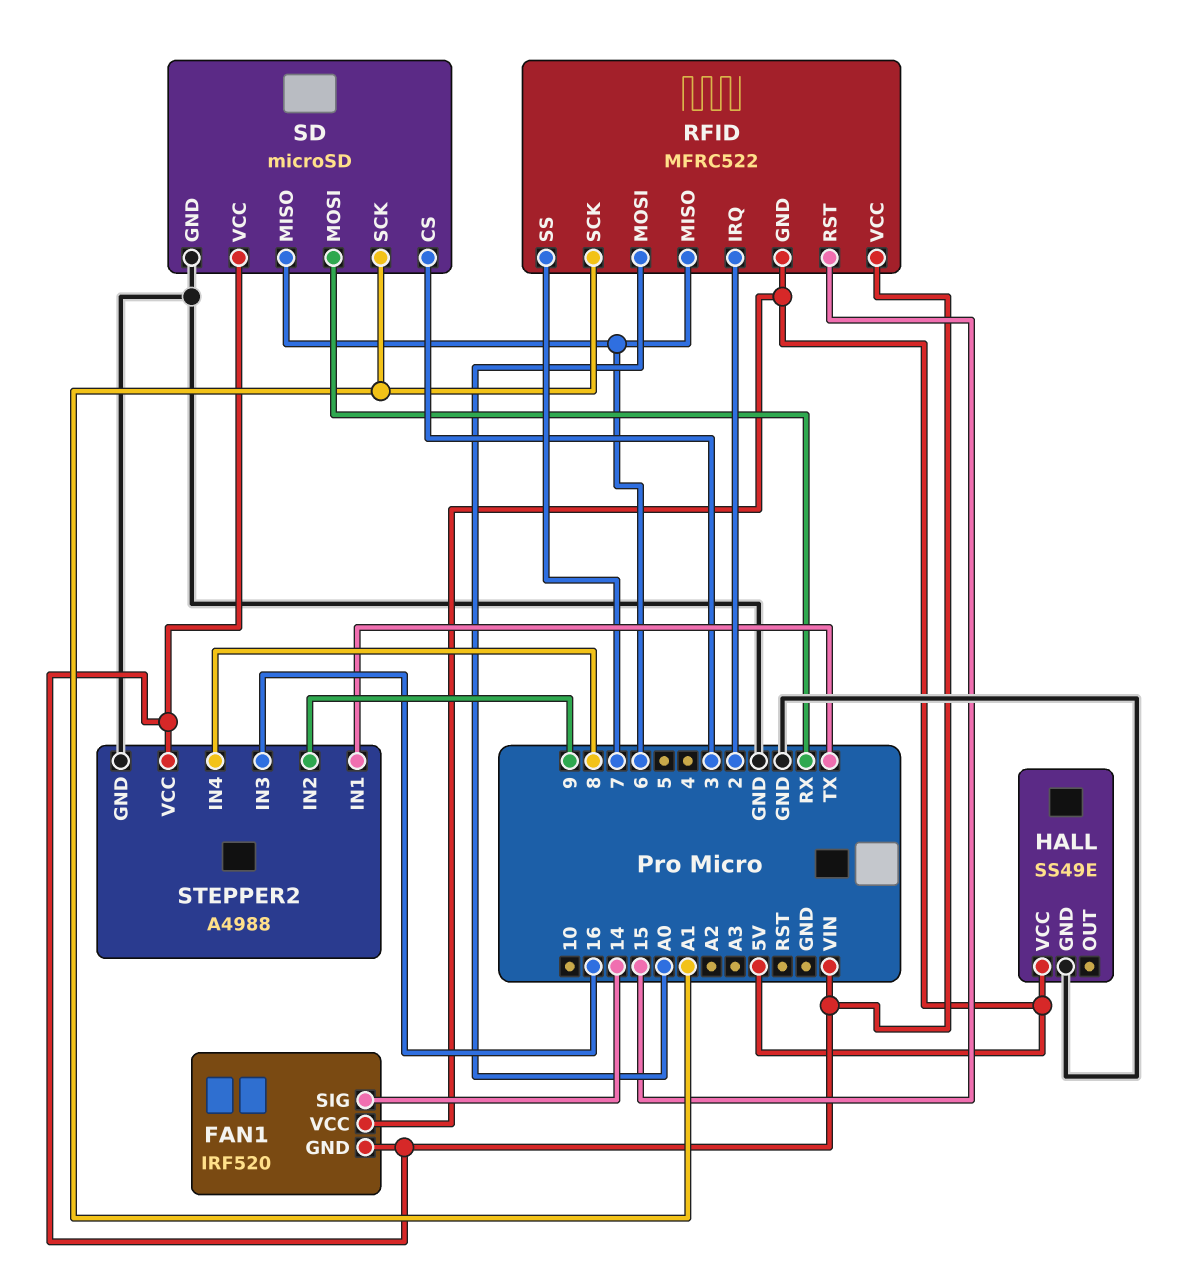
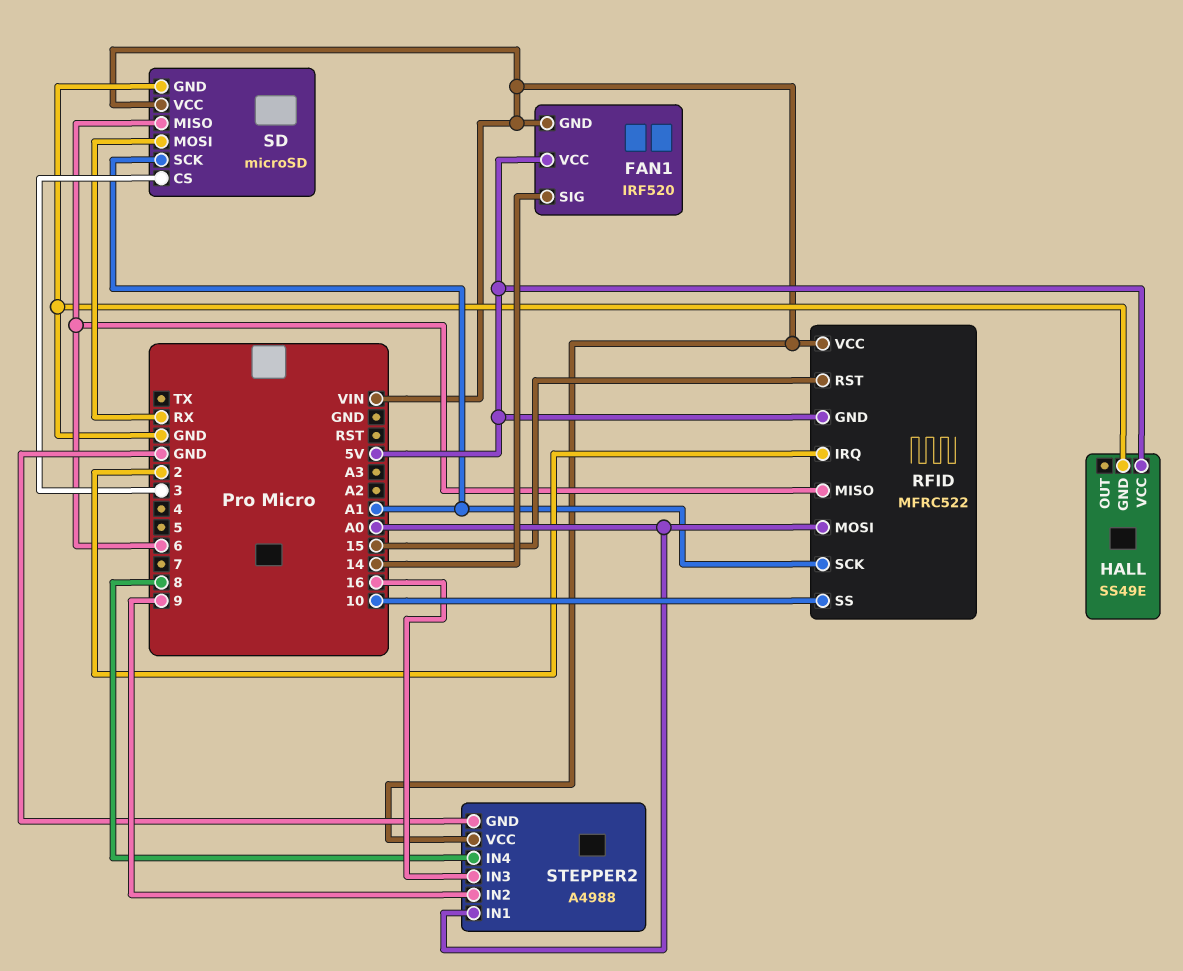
RFID pin SS: 7 -> 10
STEPPER2 pin IN1: TX -> A0

